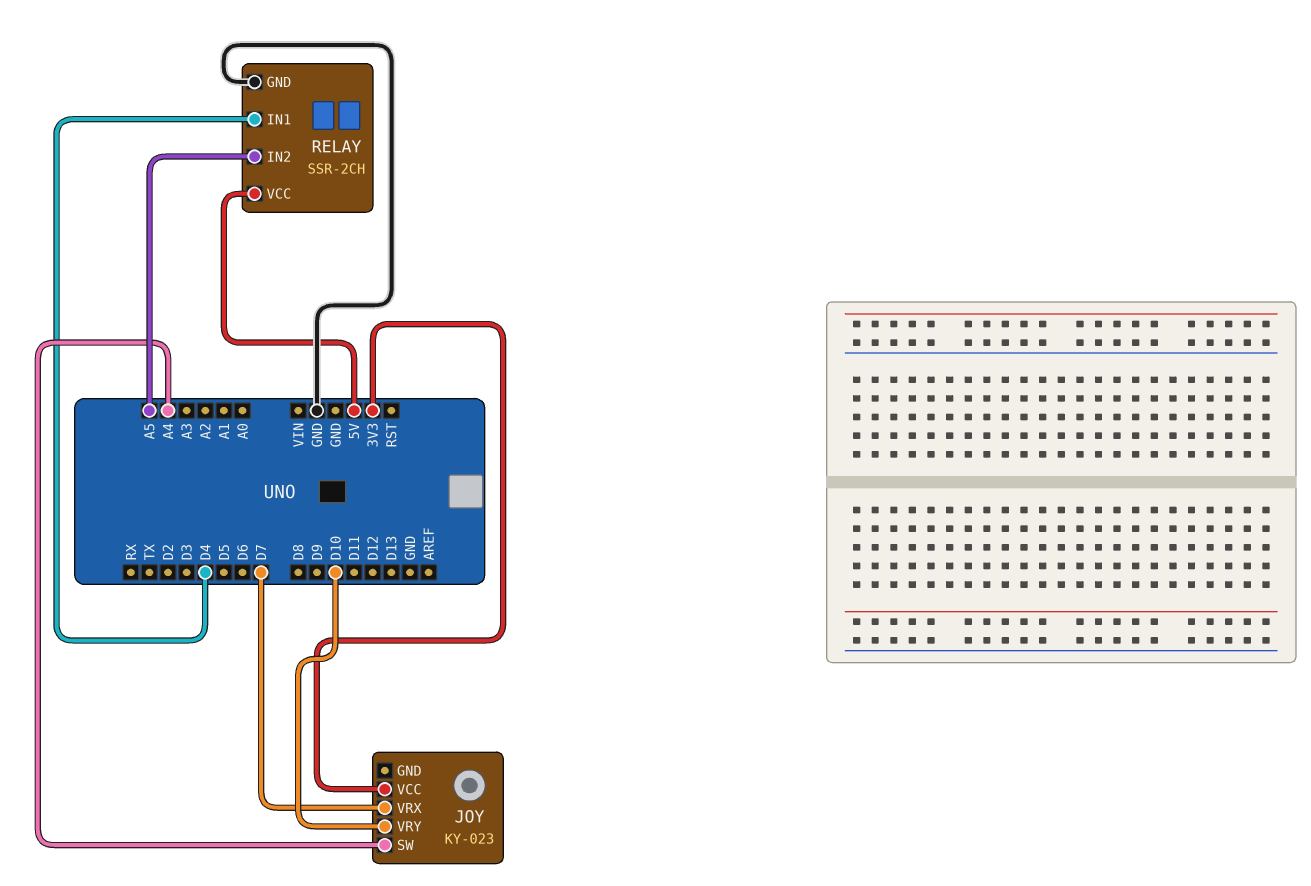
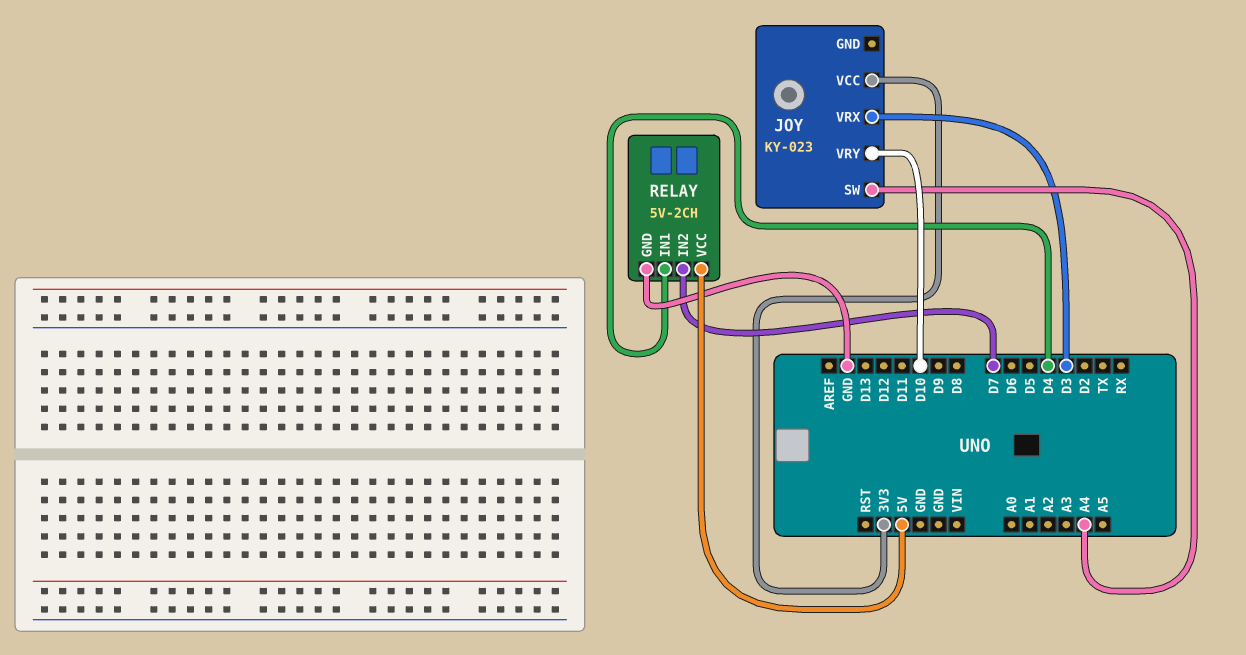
JOY pin VRX: D7 -> D3
RELAY: SSR-2CH -> 5V-2CH
RELAY pin IN2: A5 -> D7

